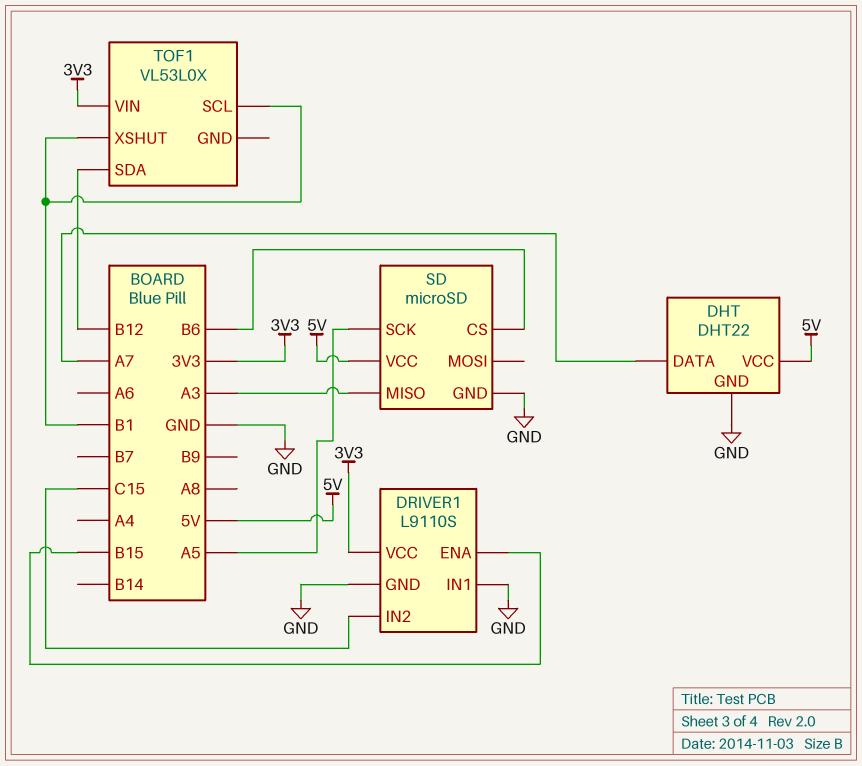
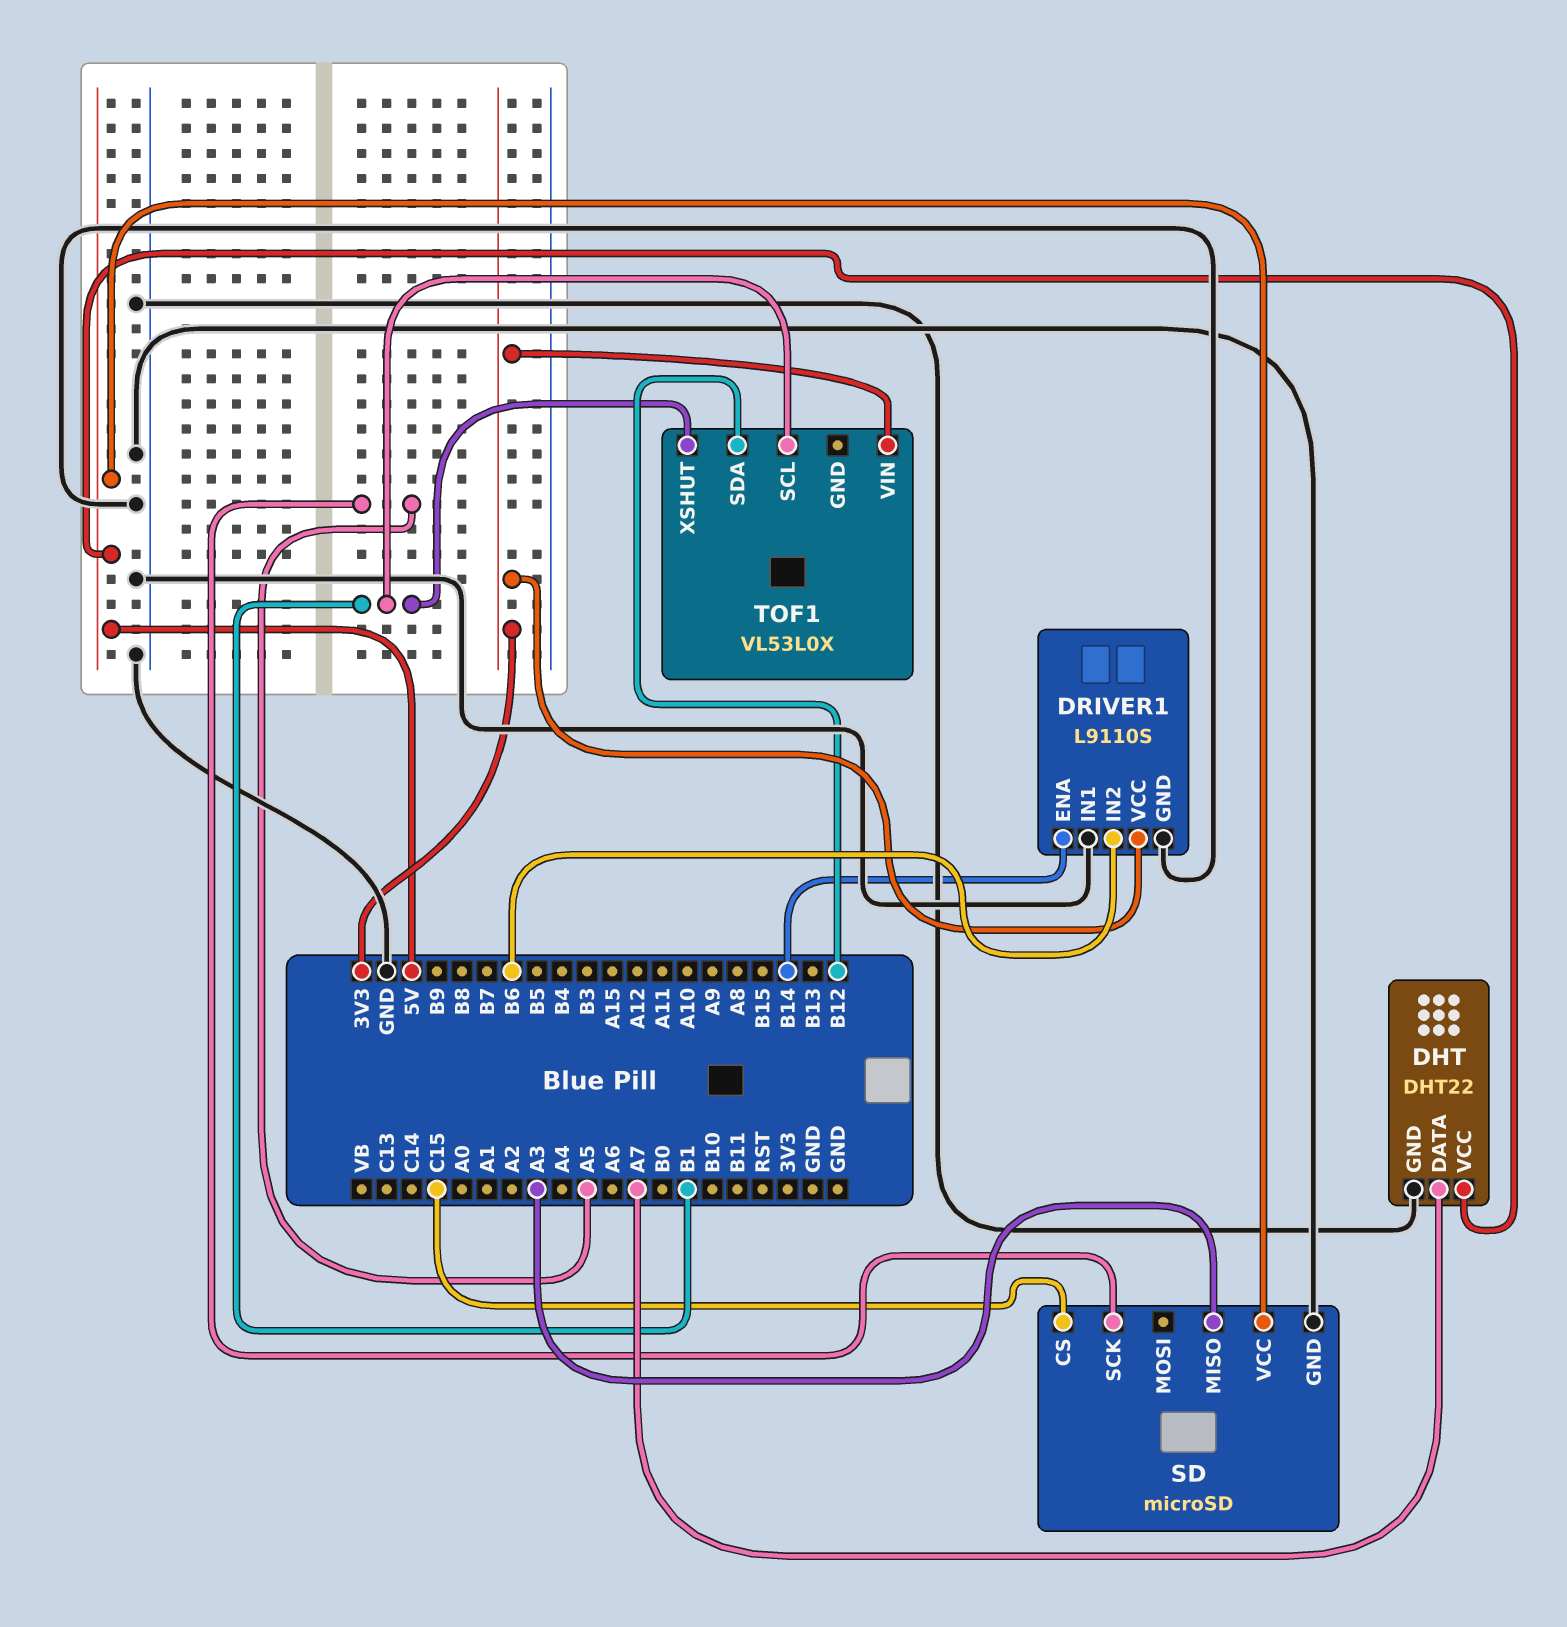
DRIVER1 pin ENA: B15 -> B14
DRIVER1 pin IN2: C15 -> B6
SD pin CS: B6 -> C15

